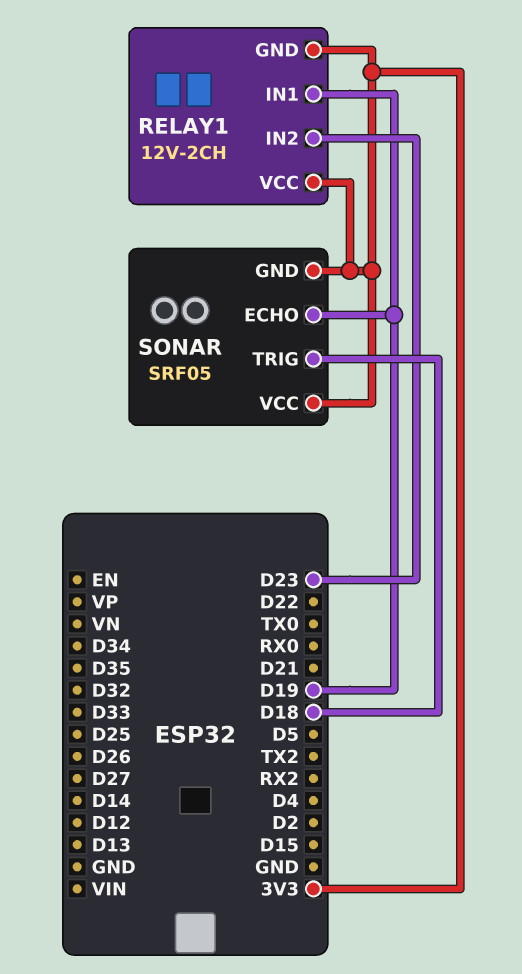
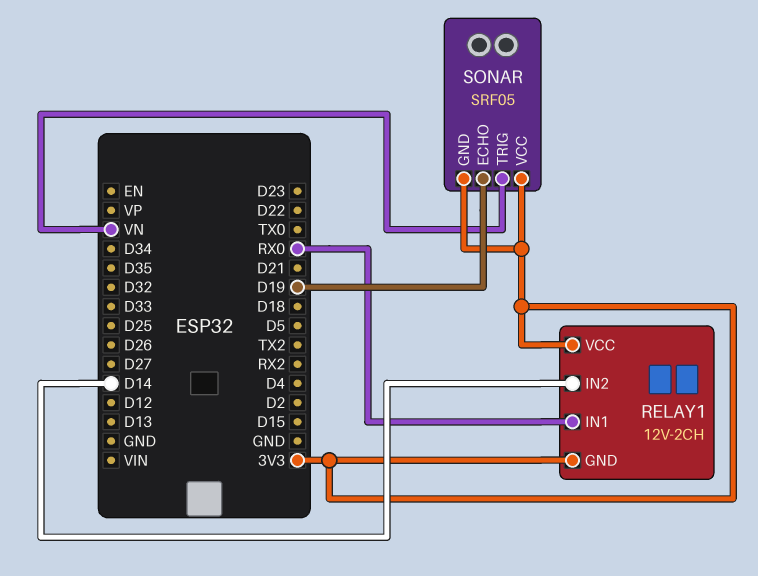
RELAY1 pin IN1: D19 -> RX0
RELAY1 pin IN2: D23 -> D14
SONAR pin TRIG: D18 -> VN

